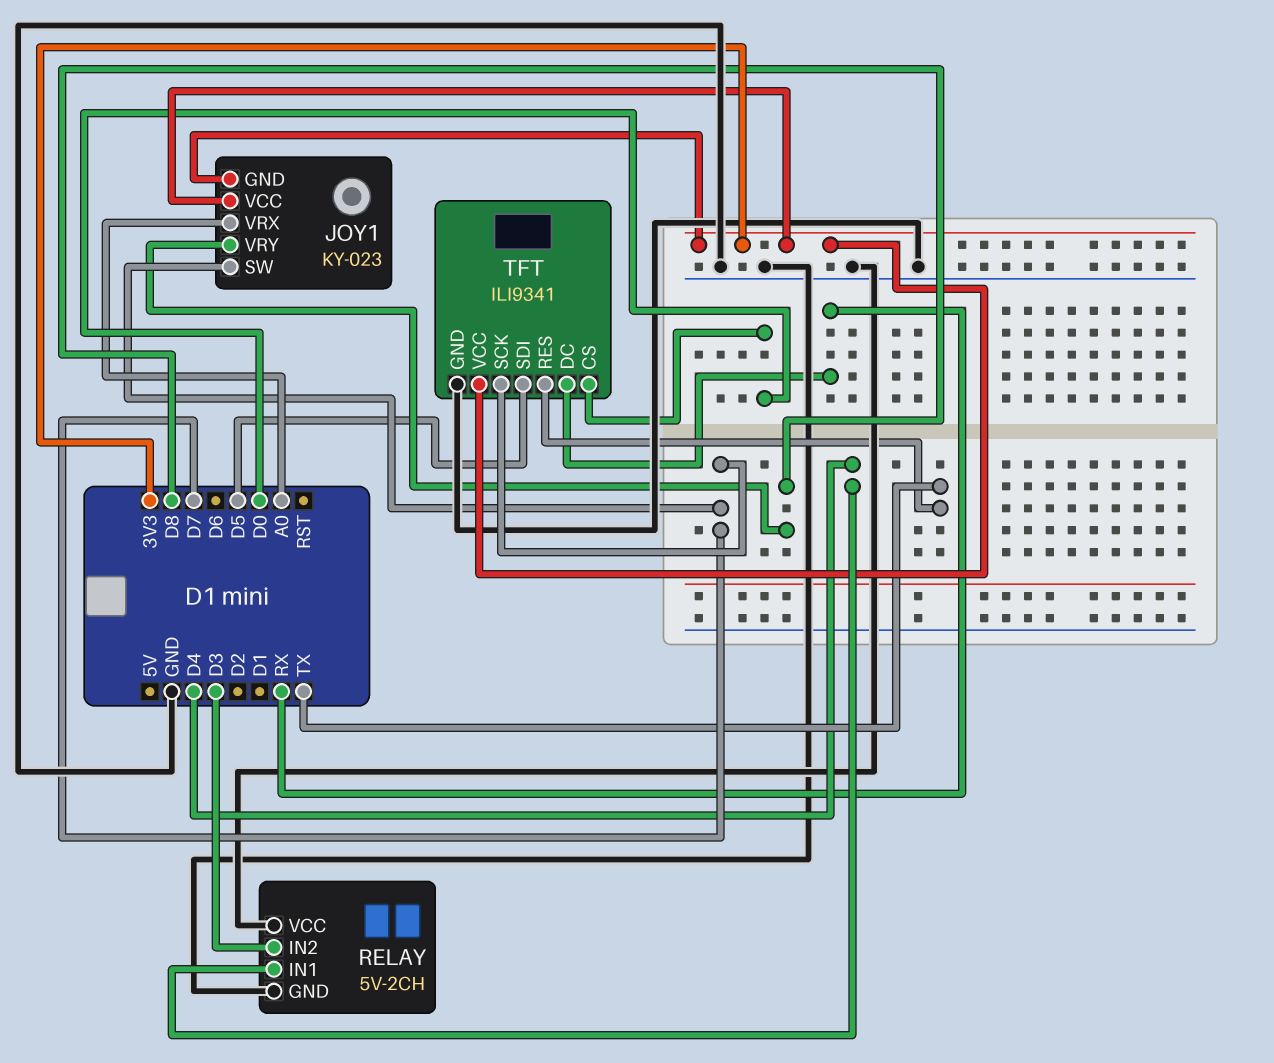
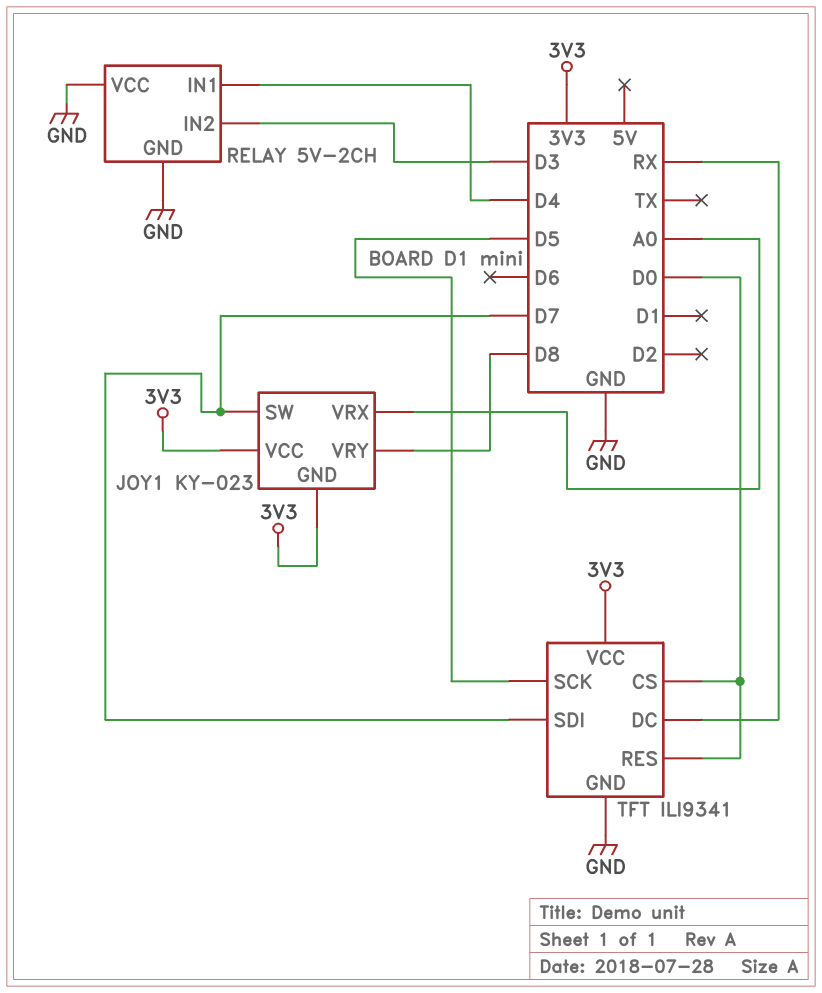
TFT pin RES: TX -> D0
TFT pin SCK: D7 -> D5
TFT pin SDI: D5 -> D7

